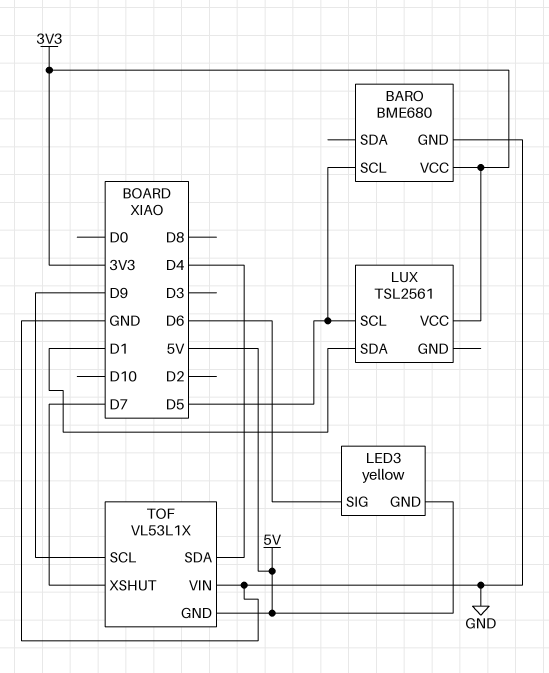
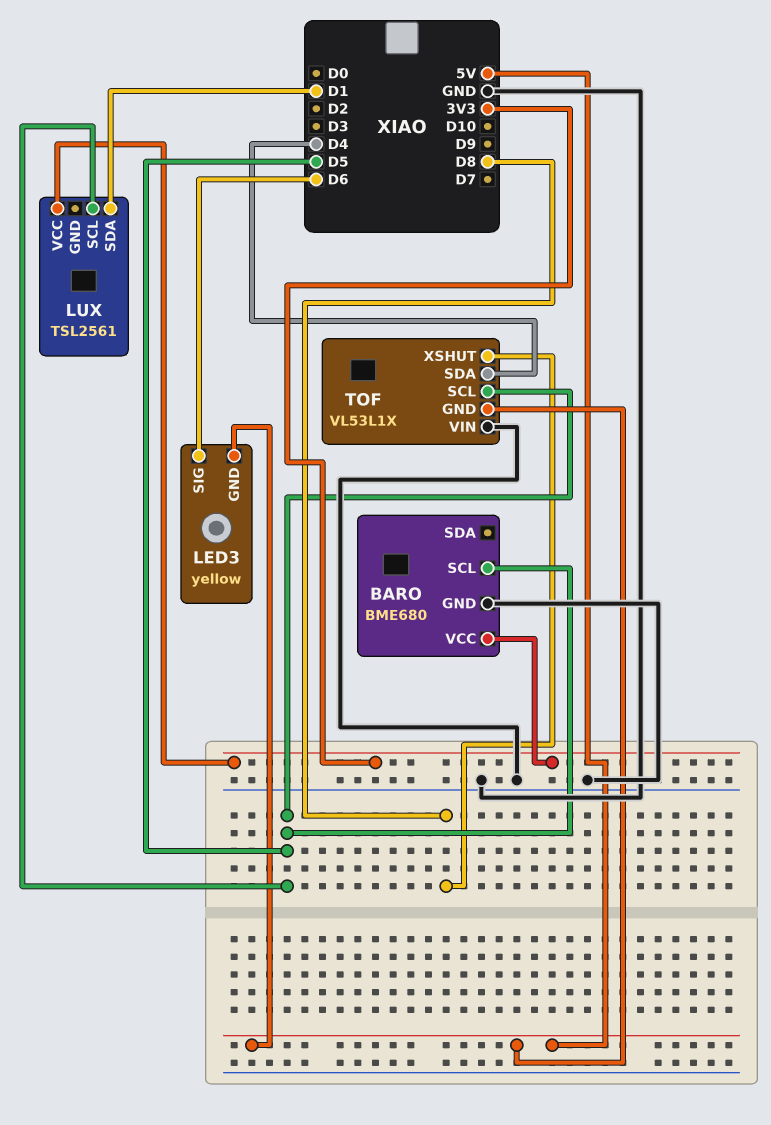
TOF pin SCL: D9 -> D5
TOF pin XSHUT: D7 -> D8

